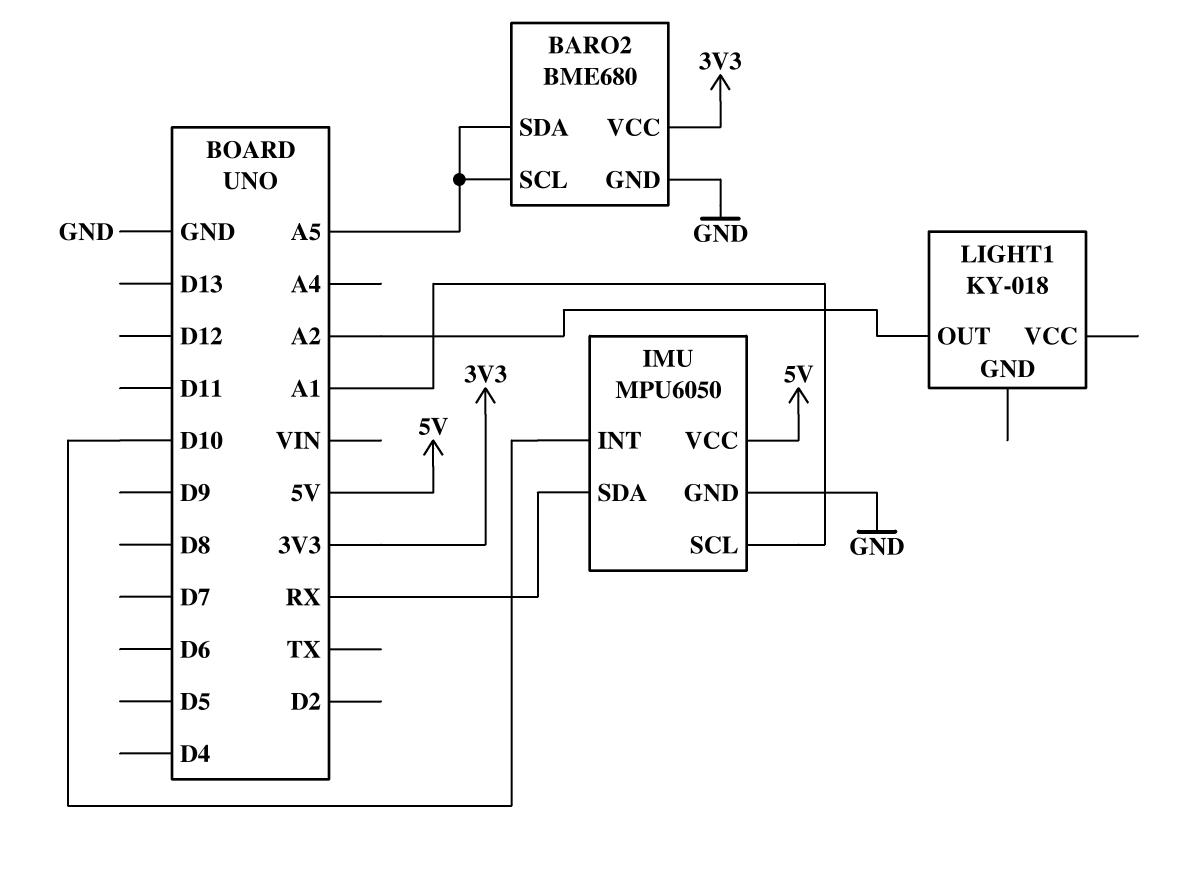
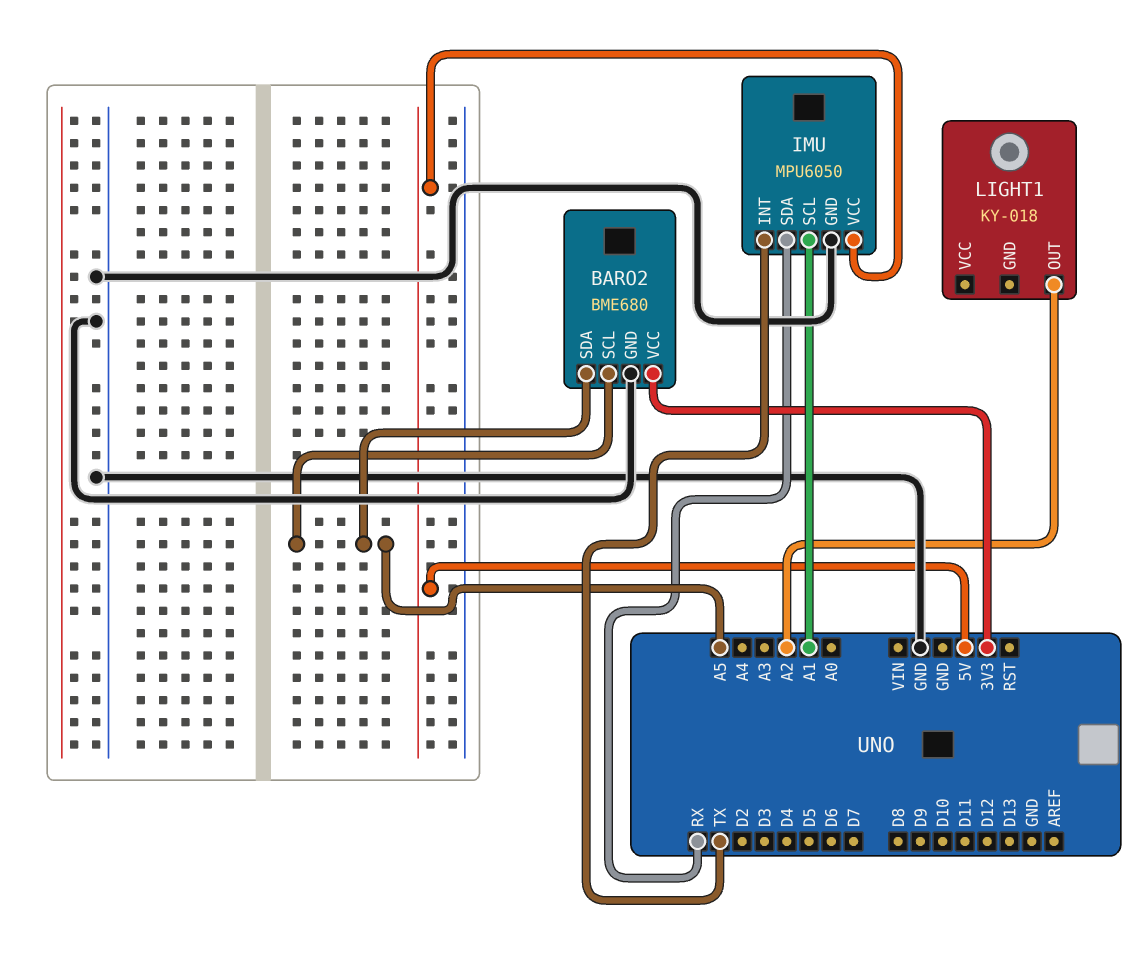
IMU pin INT: D10 -> TX

